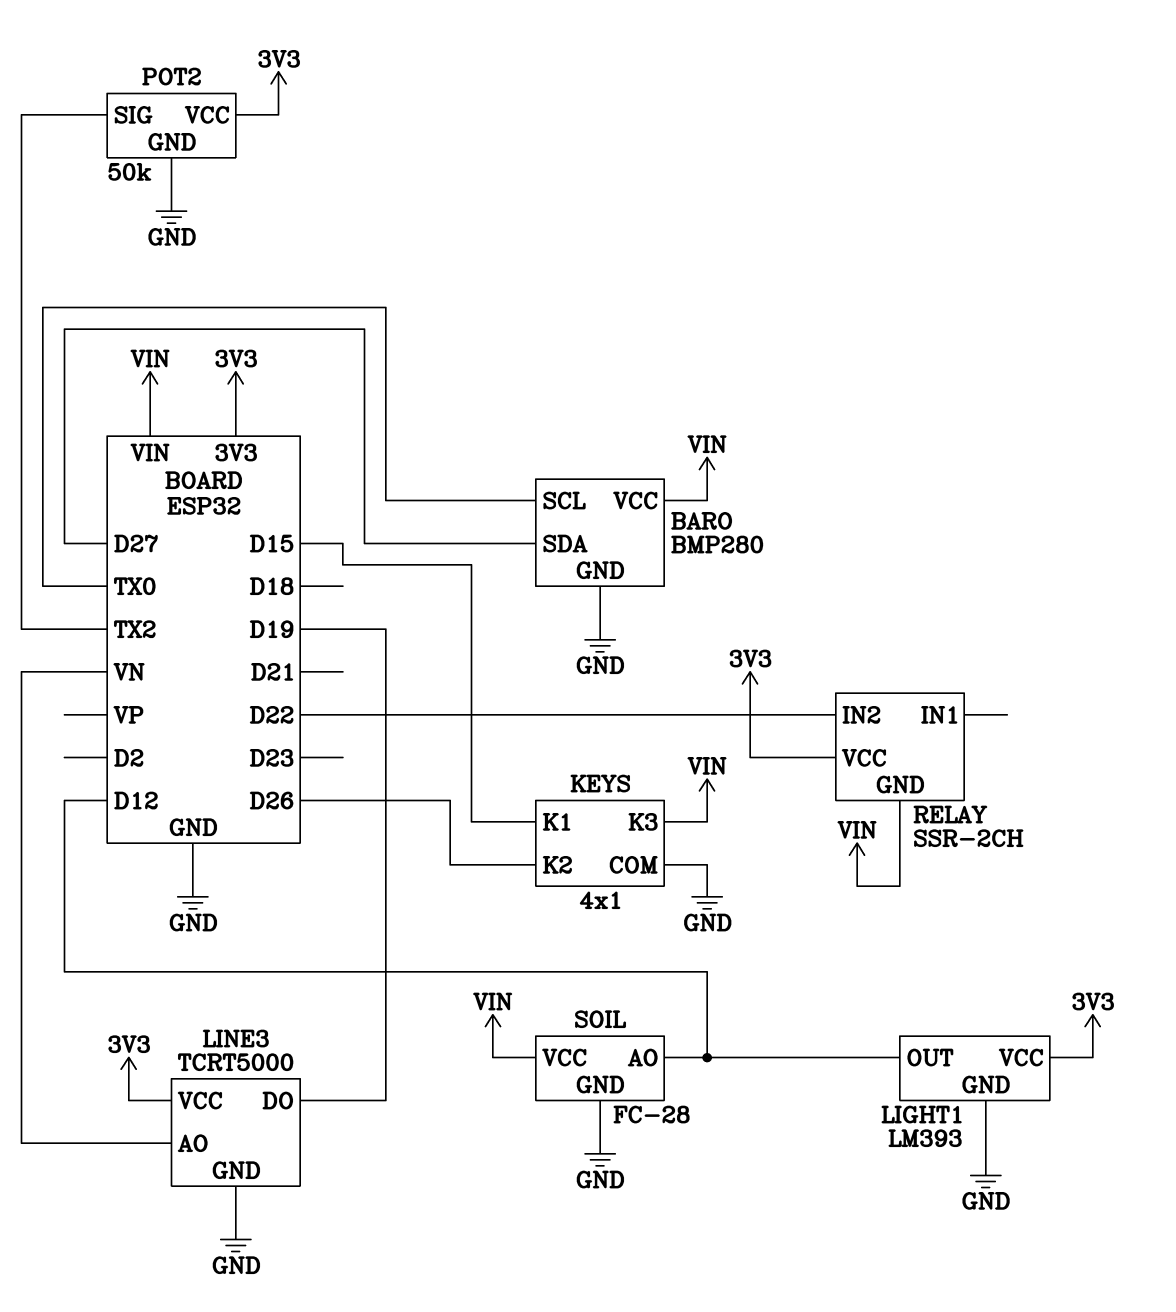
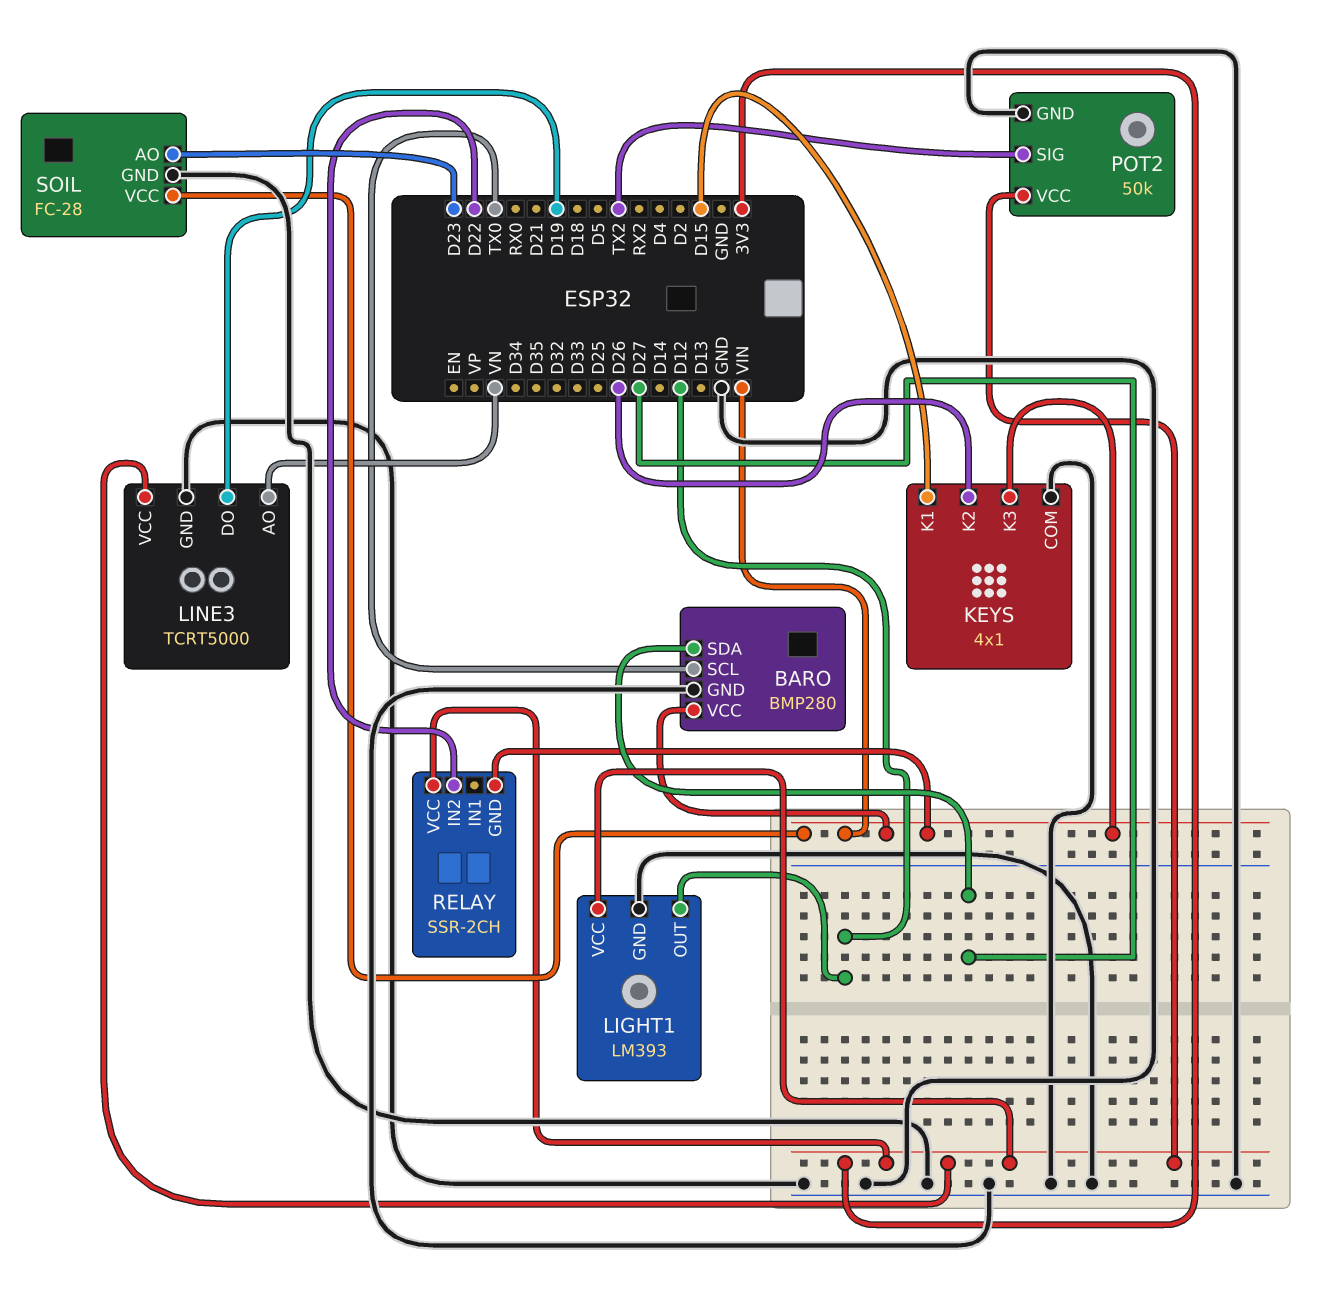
SOIL pin AO: D12 -> D23

